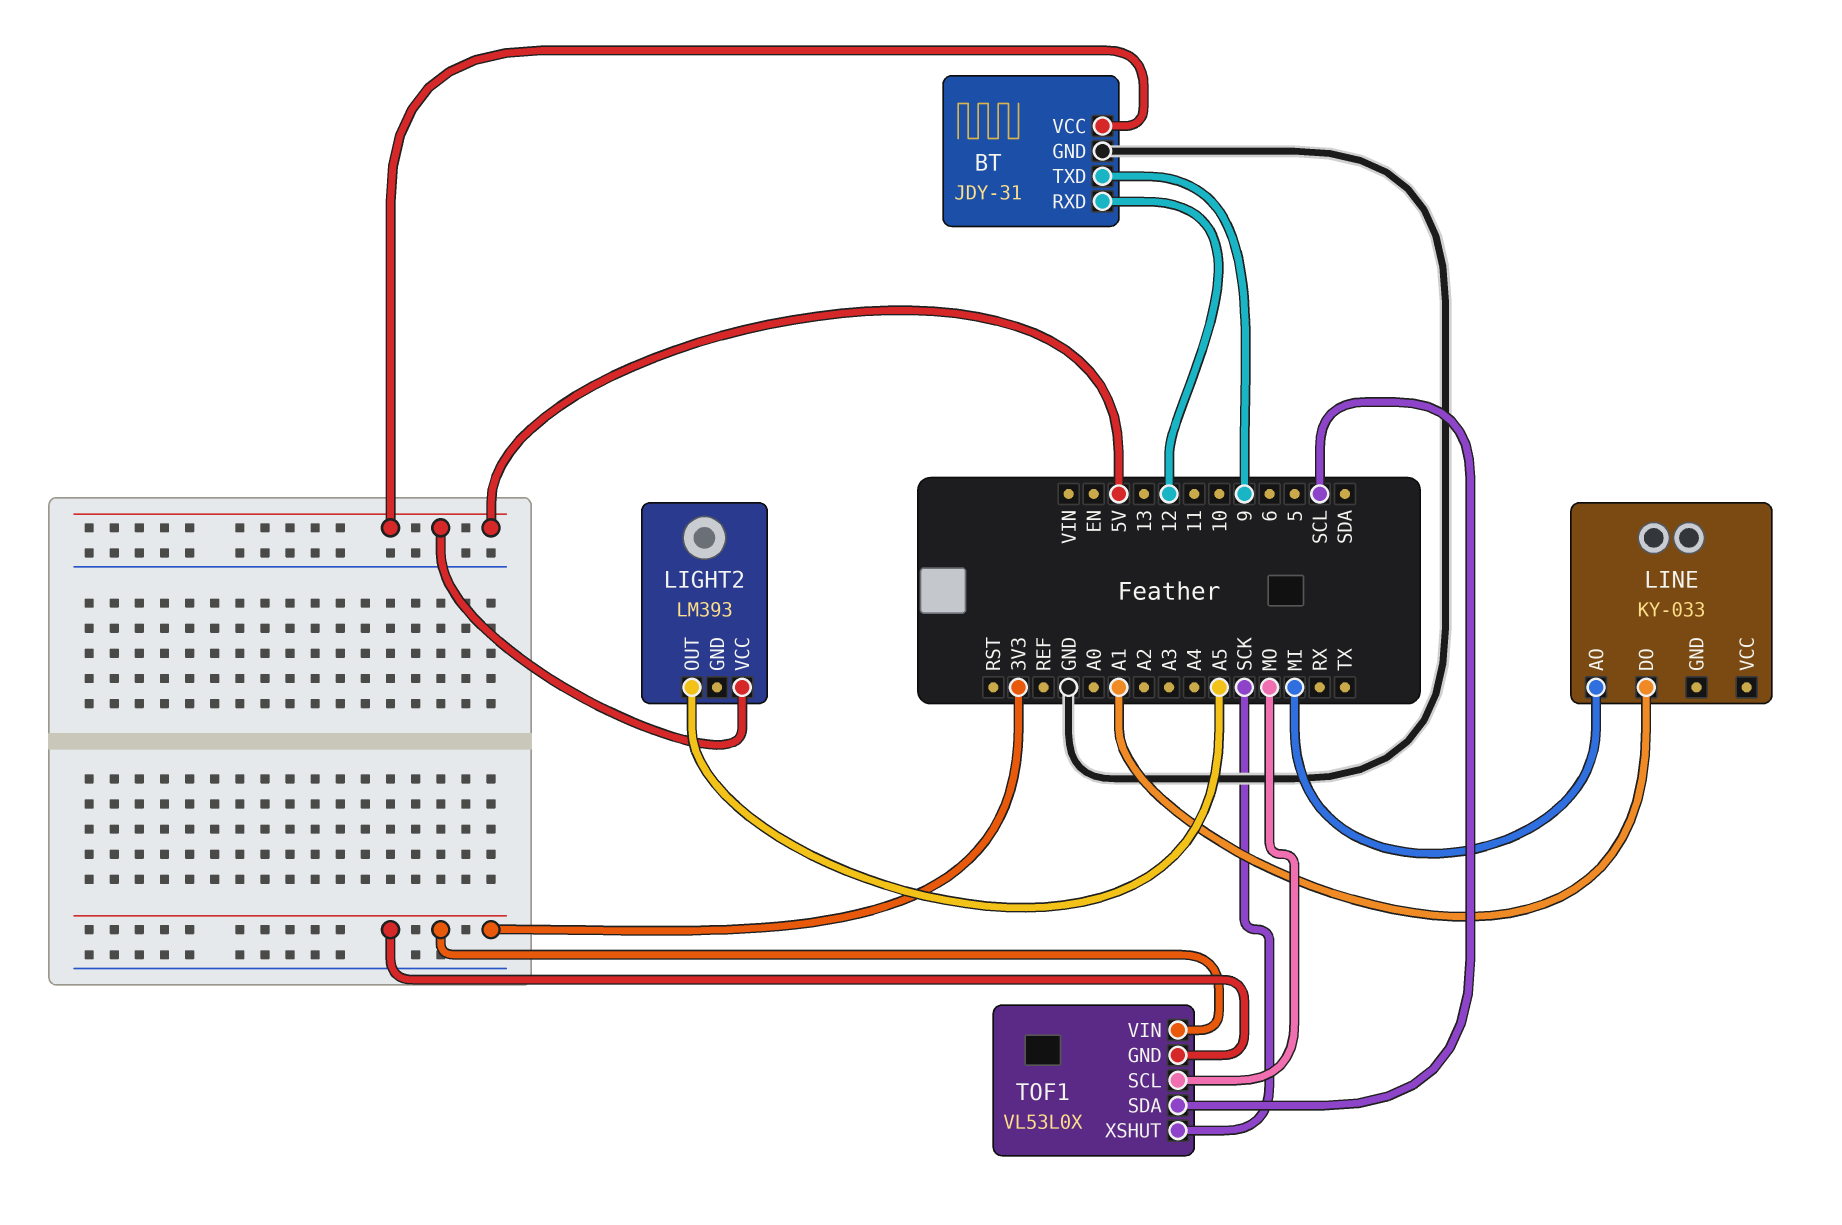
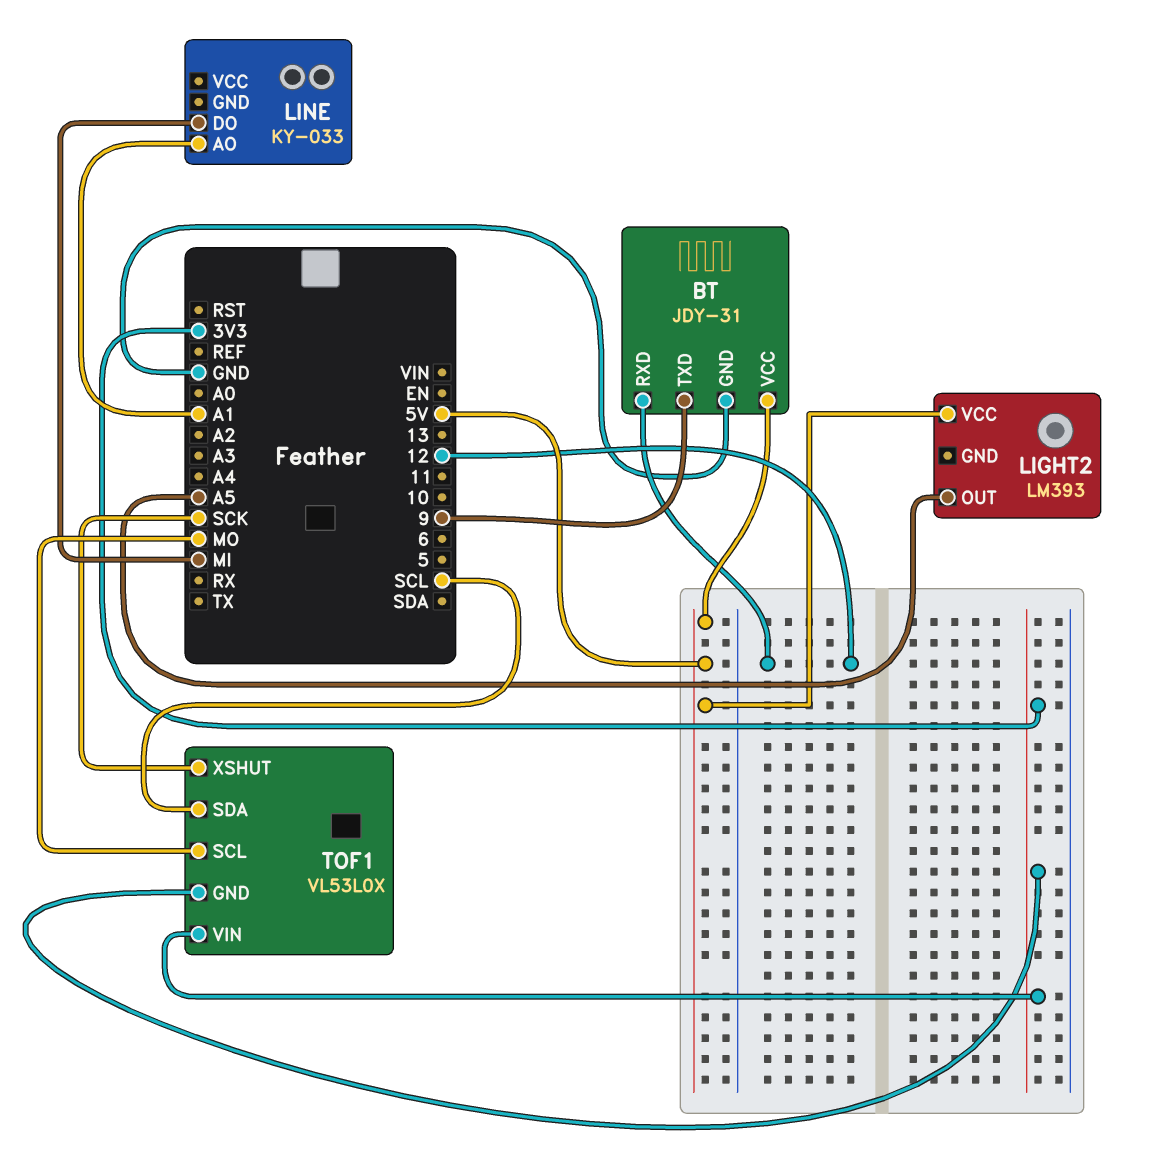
LINE pin AO: MI -> A1
LINE pin DO: A1 -> MI

